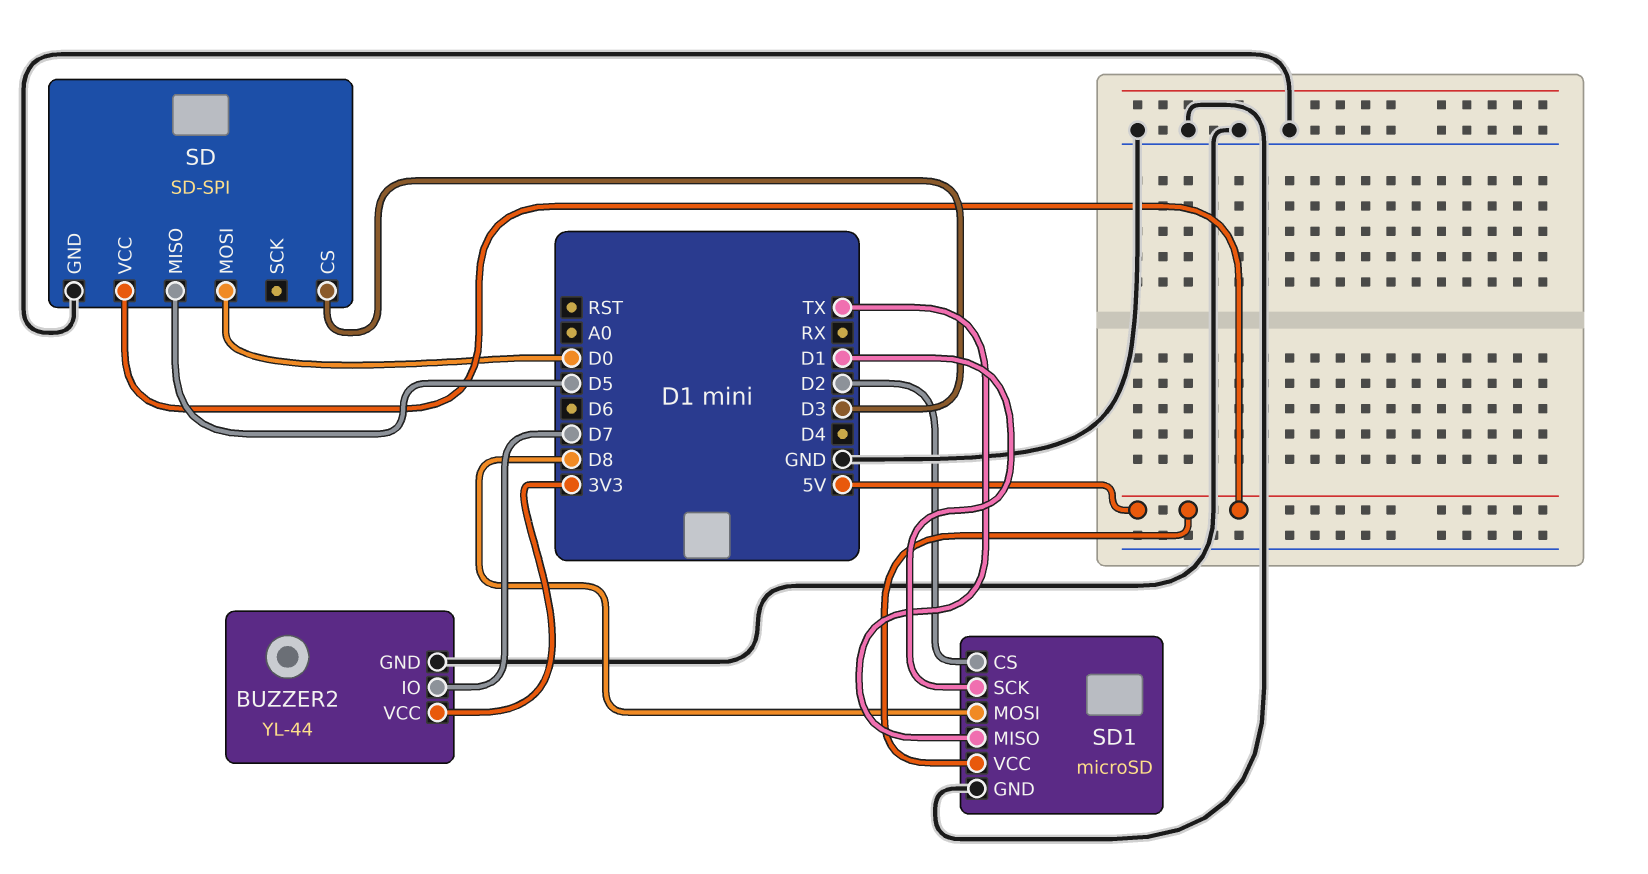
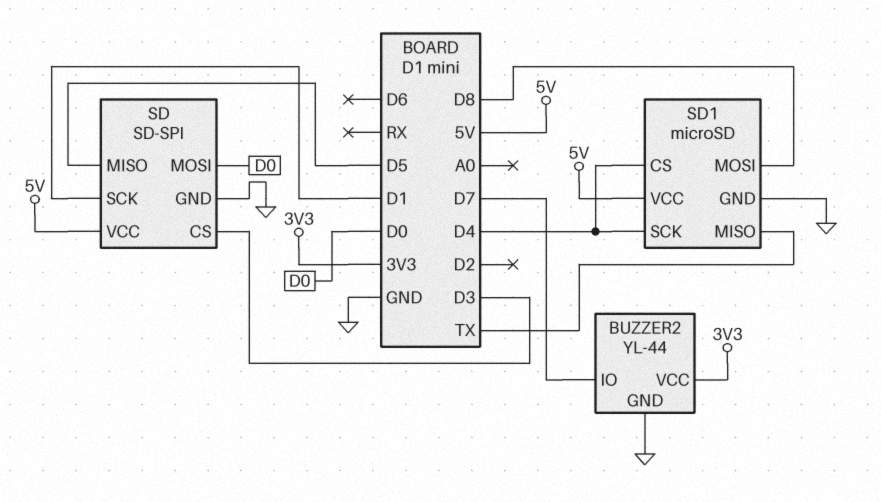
SD pin SCK: none -> D1
SD1 pin CS: D2 -> D4
SD1 pin SCK: D1 -> D4

